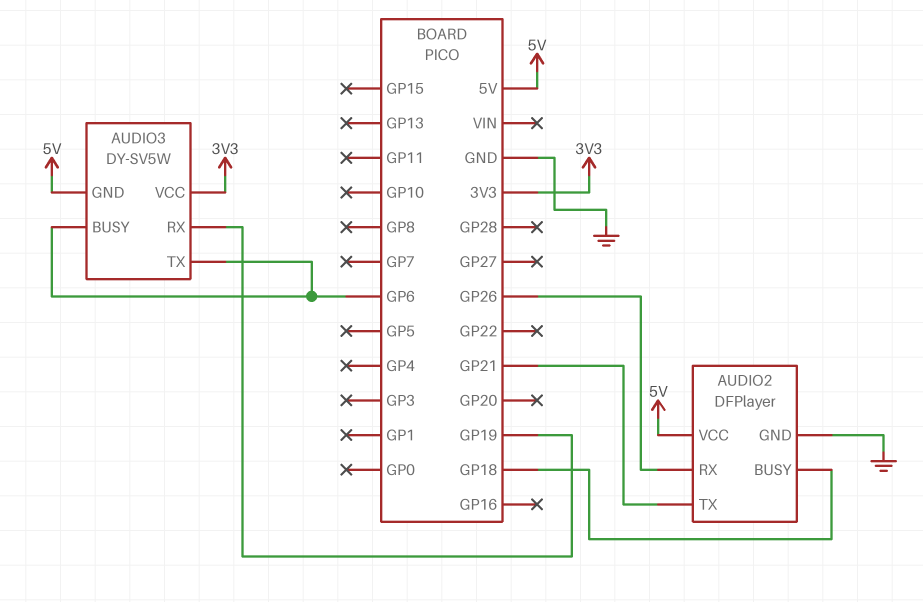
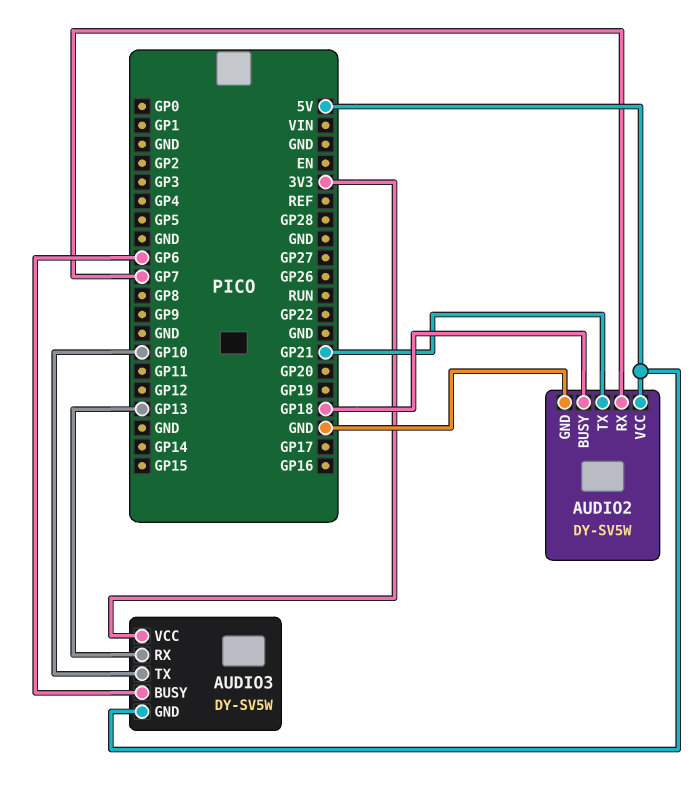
AUDIO2: DFPlayer -> DY-SV5W
AUDIO2 pin RX: GP26 -> GP7
AUDIO3 pin RX: GP19 -> GP13
AUDIO3 pin TX: GP6 -> GP10

